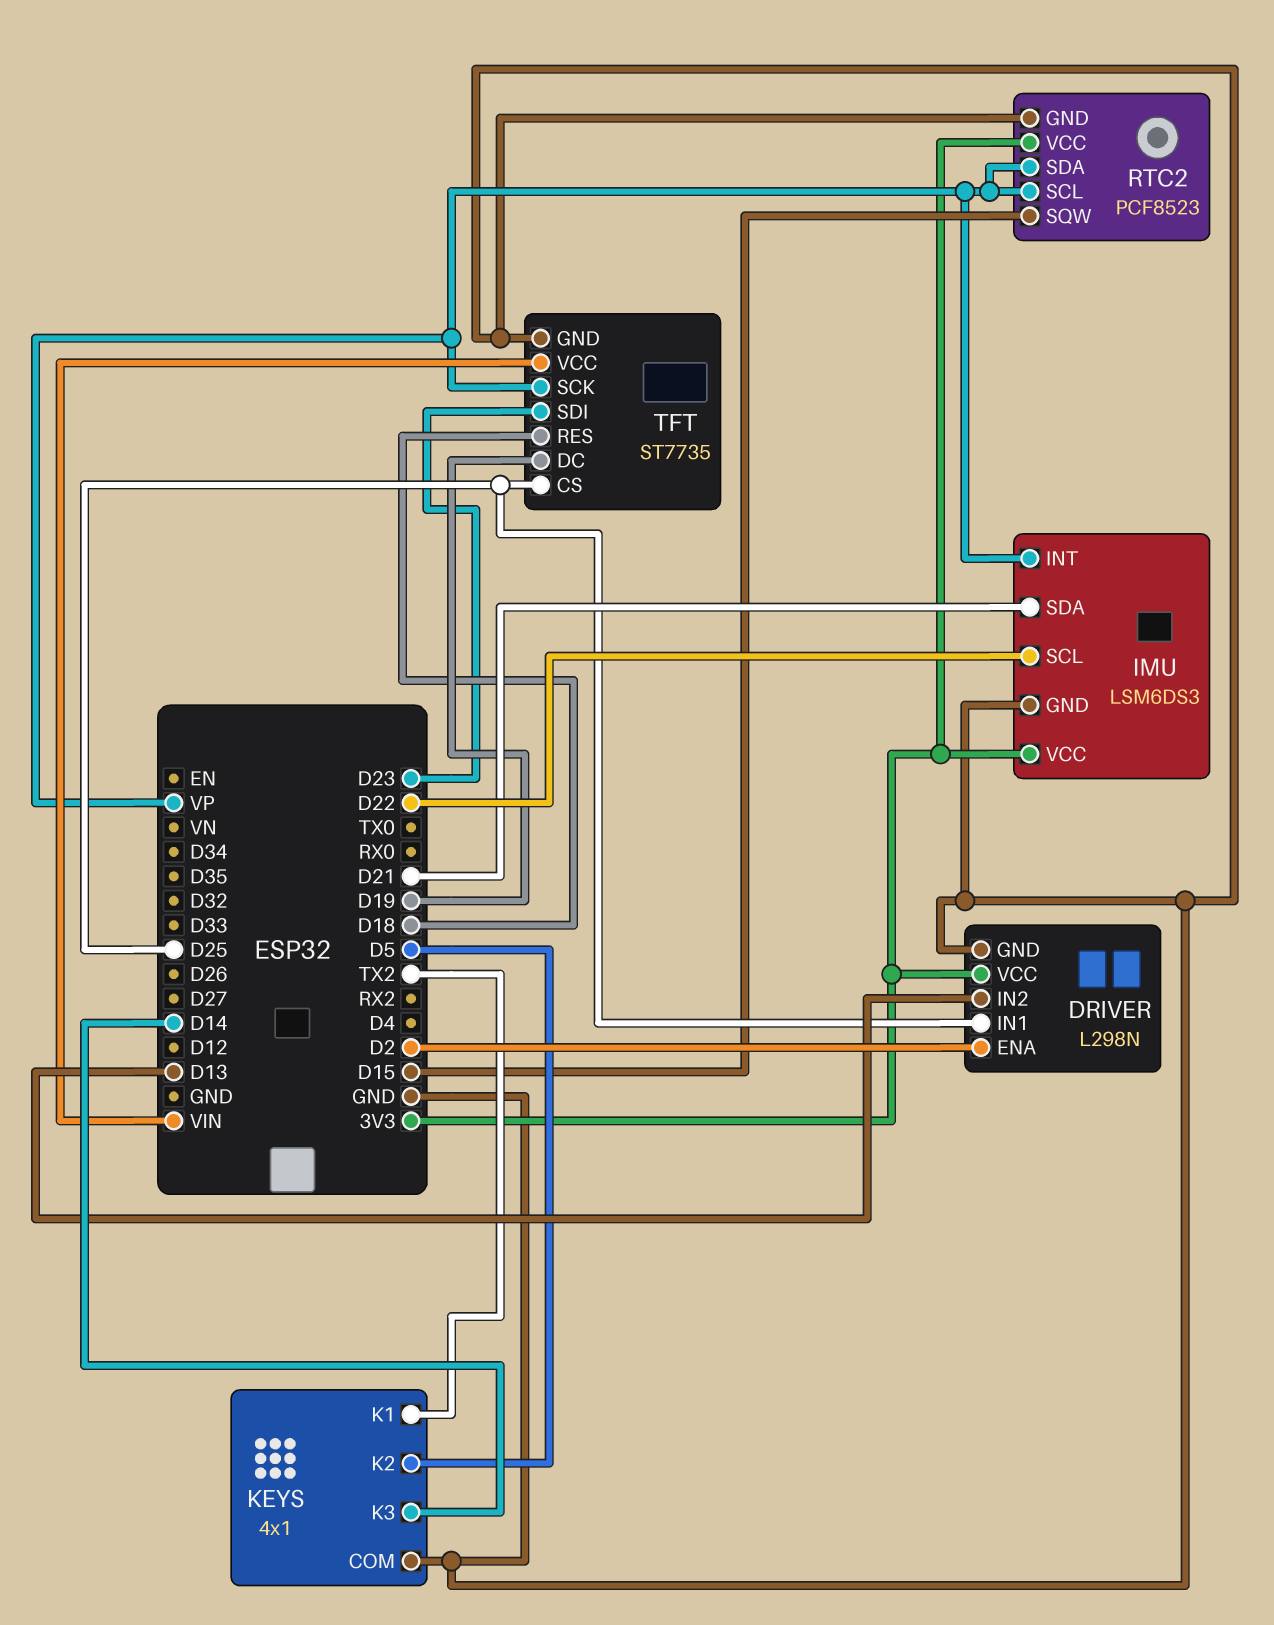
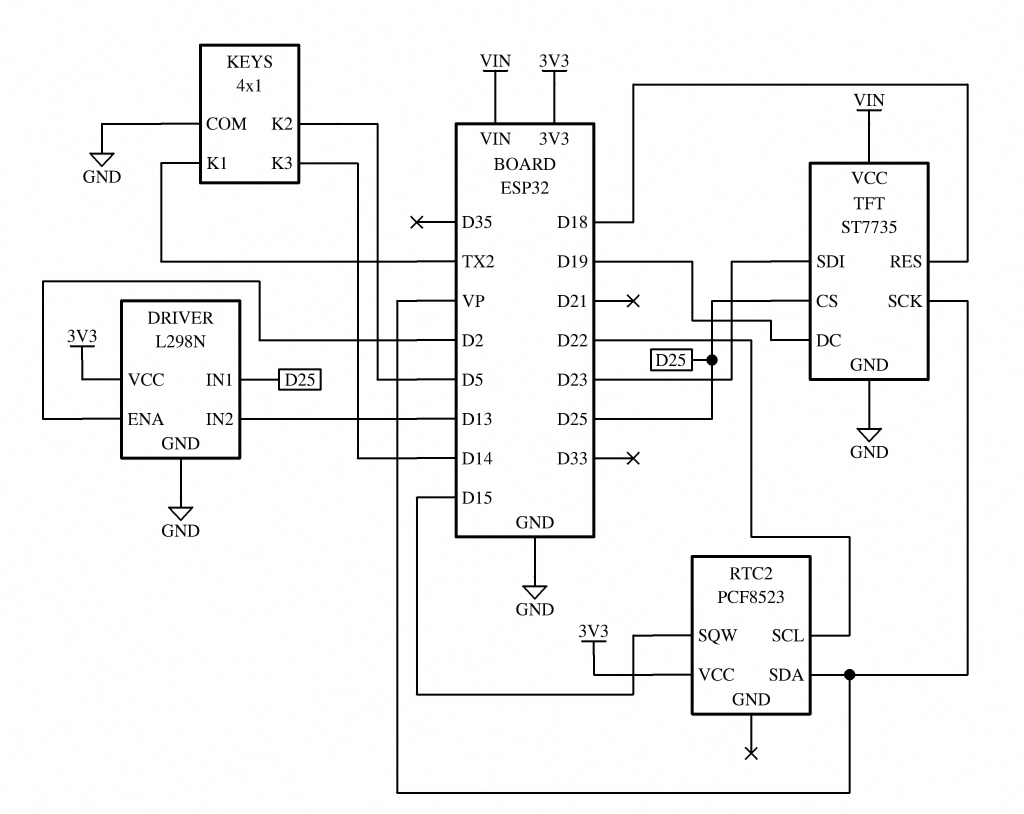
IMU: LSM6DS3 -> none
IMU pin GND: GND -> none
IMU pin INT: VP -> none
IMU pin SCL: D22 -> none
IMU pin SDA: D21 -> none
IMU pin VCC: 3V3 -> none
RTC2 pin GND: GND -> none
RTC2 pin SCL: VP -> D22

